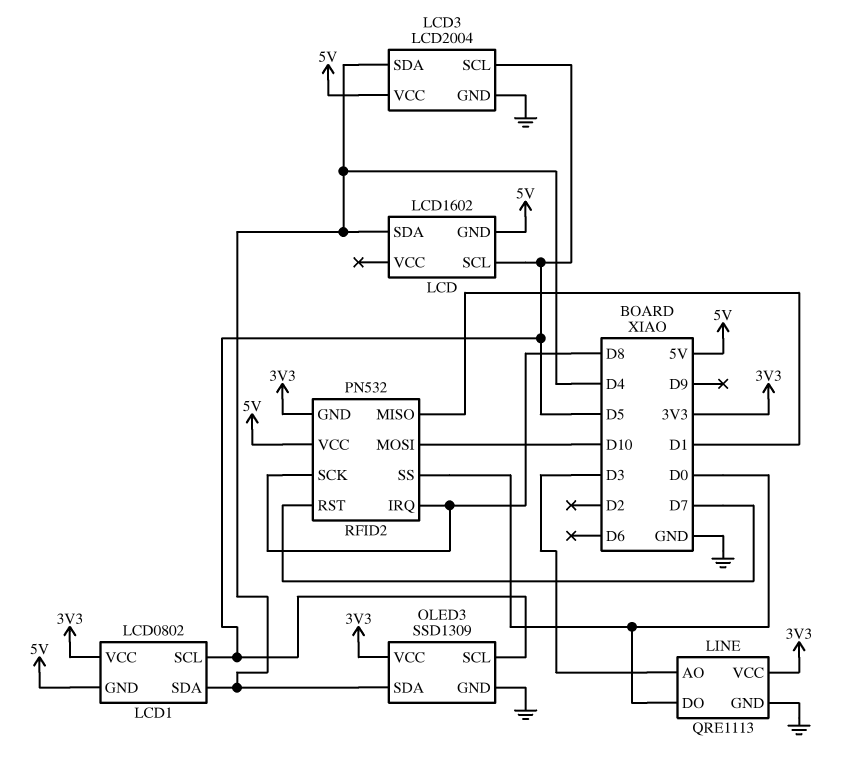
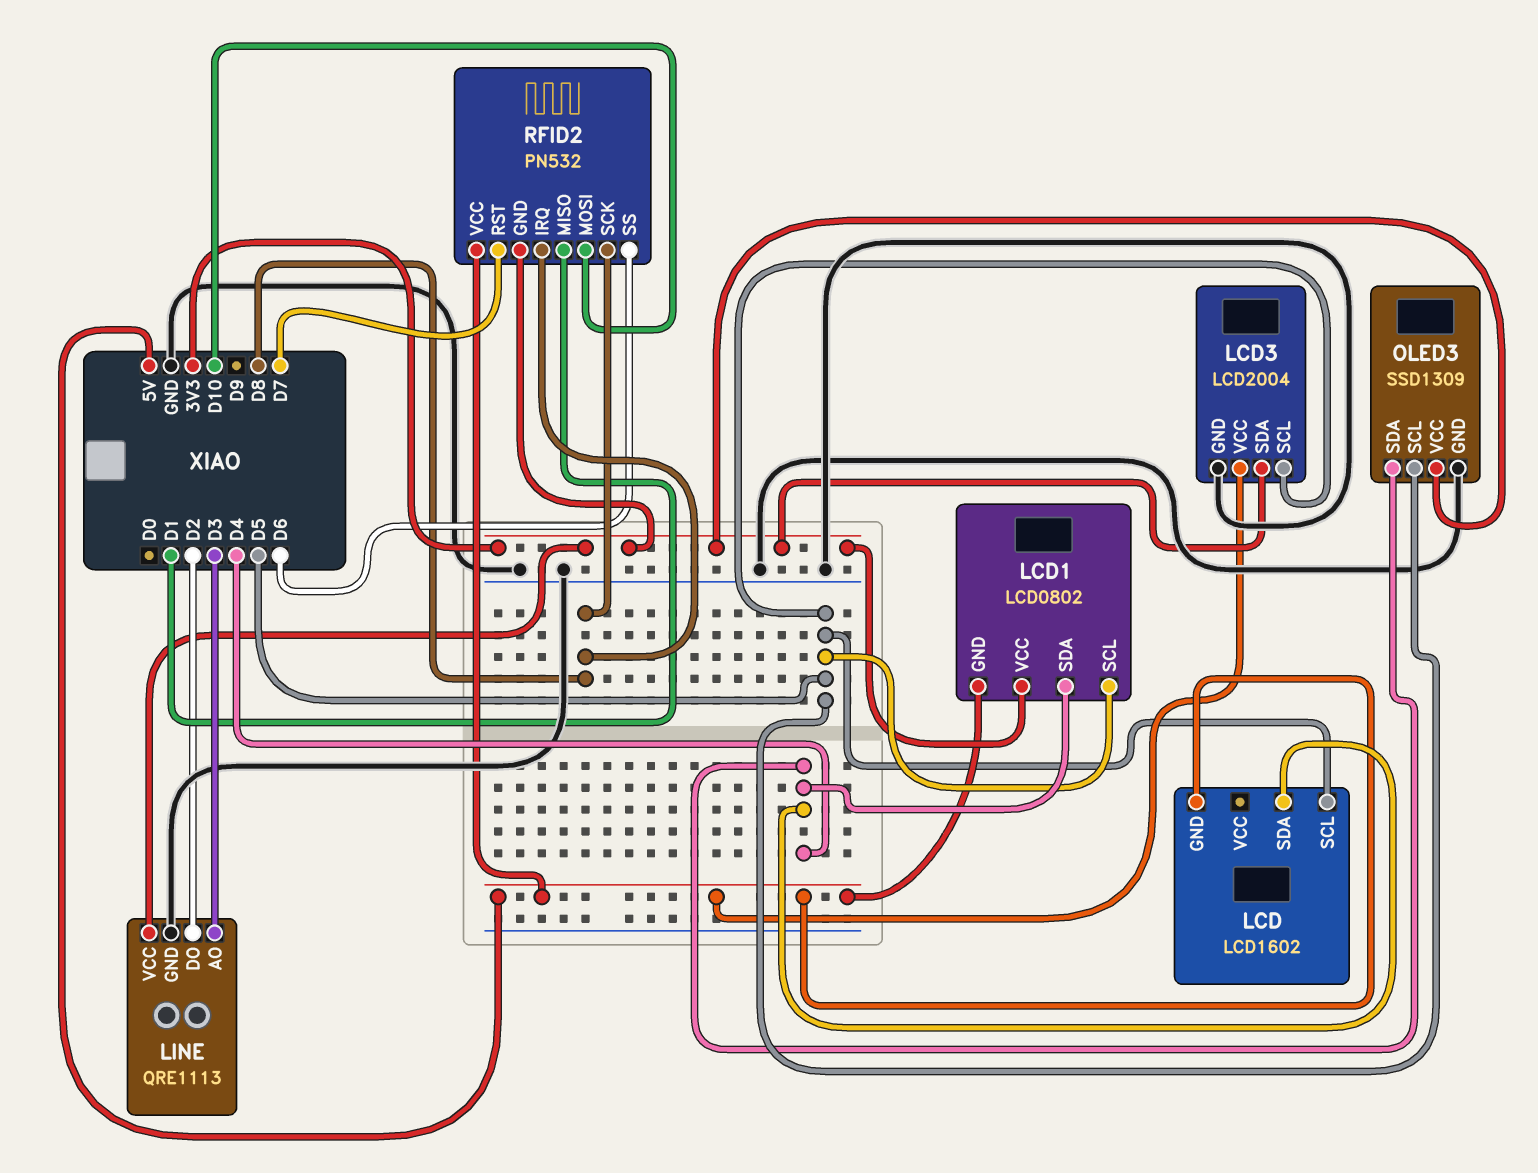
LCD3 pin SDA: D4 -> 3V3
LINE pin DO: D0 -> D2
RFID2 pin SS: D0 -> D6

